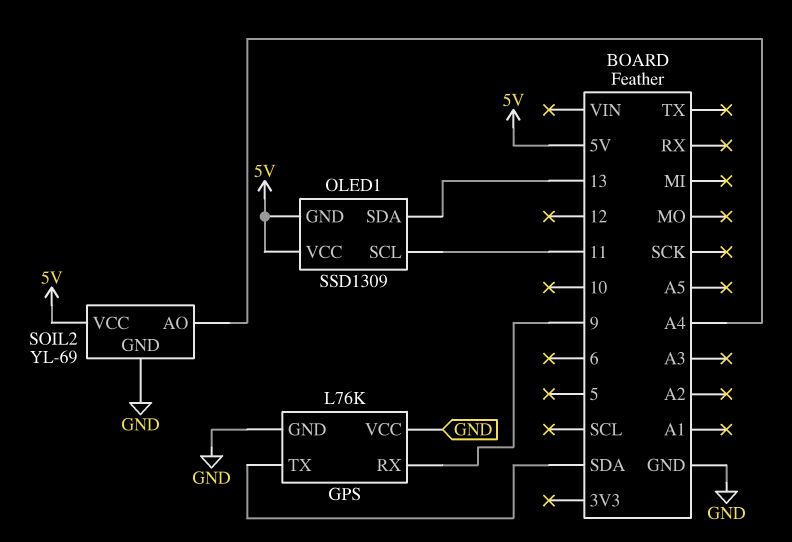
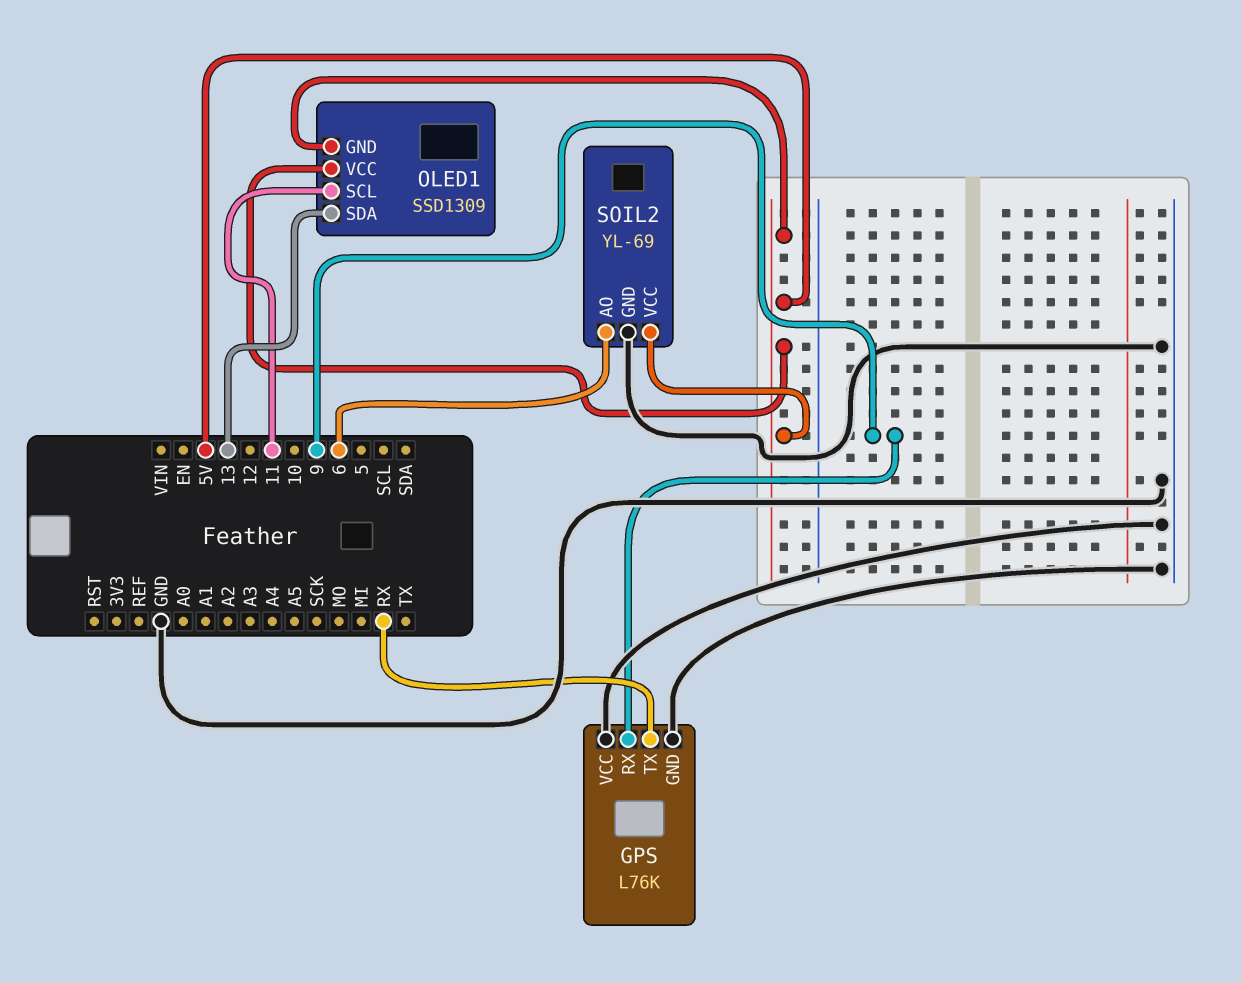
GPS pin TX: SDA -> RX
SOIL2 pin AO: A4 -> 6

